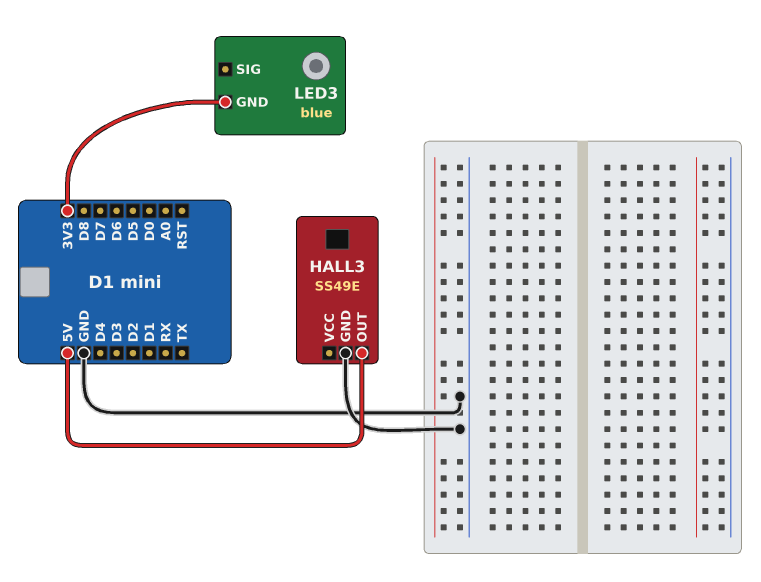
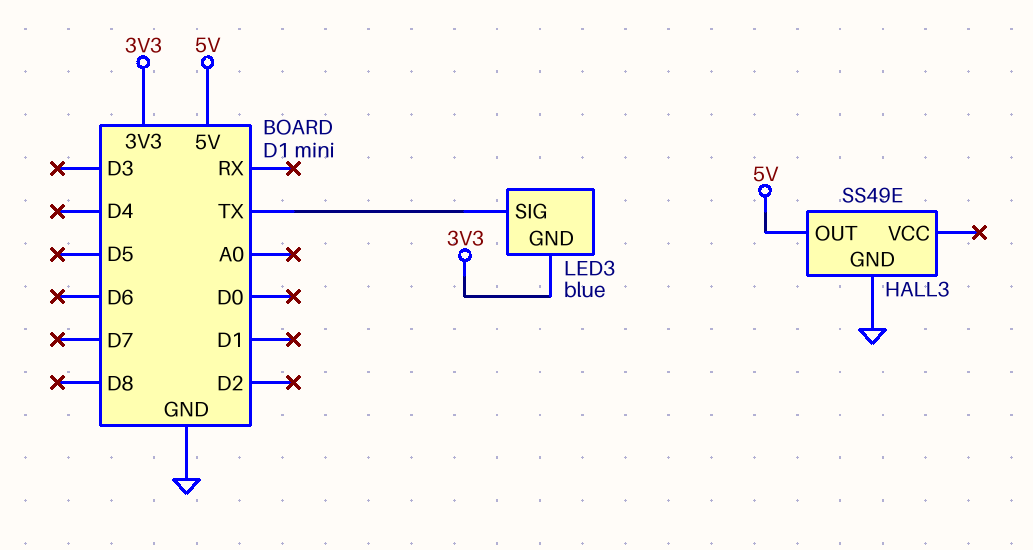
LED3 pin SIG: none -> TX

